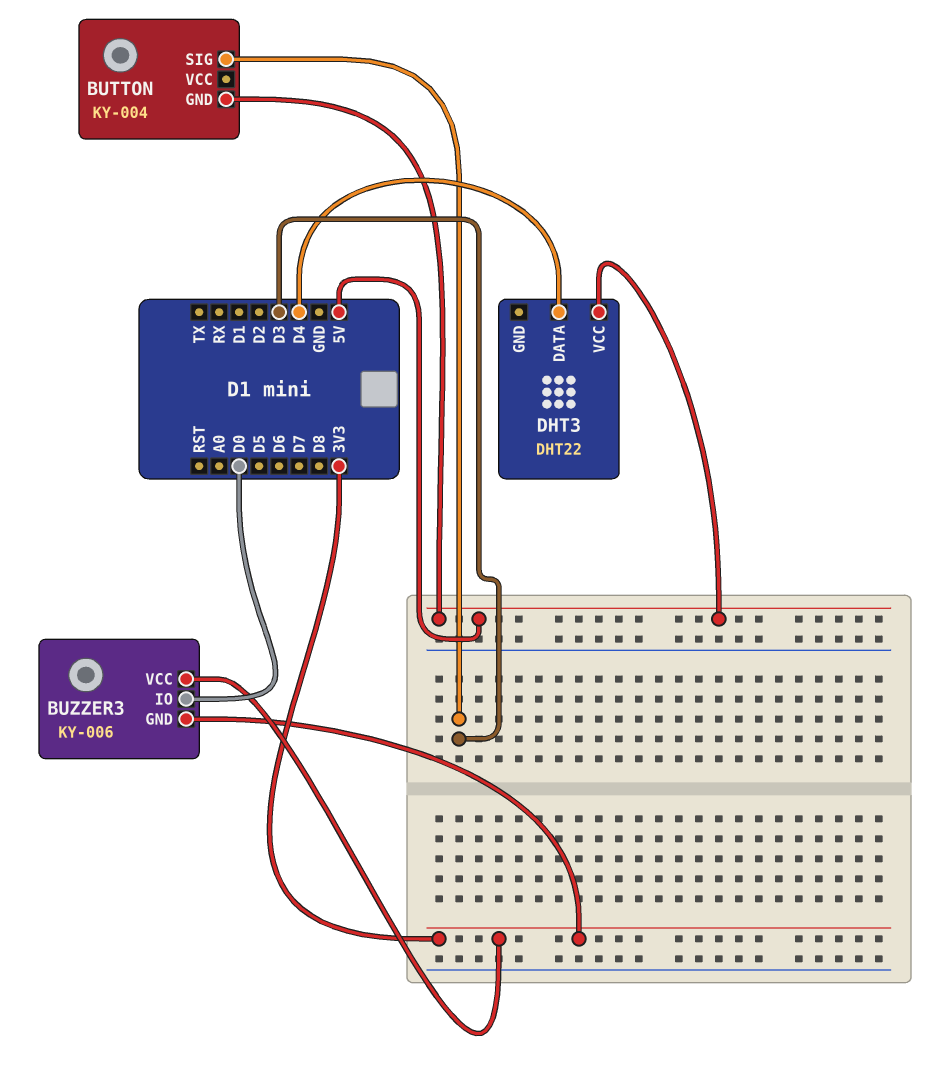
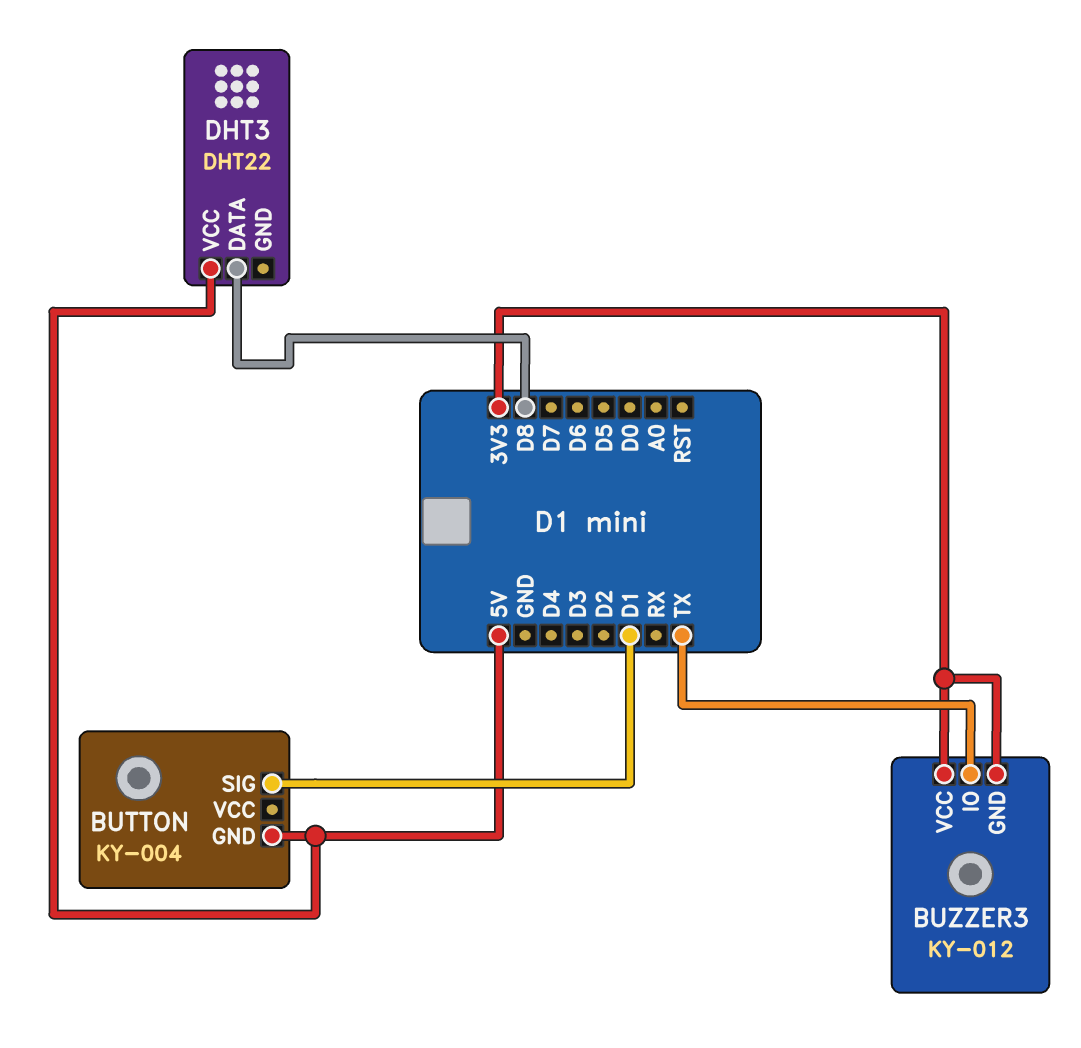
BUTTON pin SIG: D3 -> D1
BUZZER3: KY-006 -> KY-012
BUZZER3 pin IO: D0 -> TX
DHT3 pin DATA: D4 -> D8

